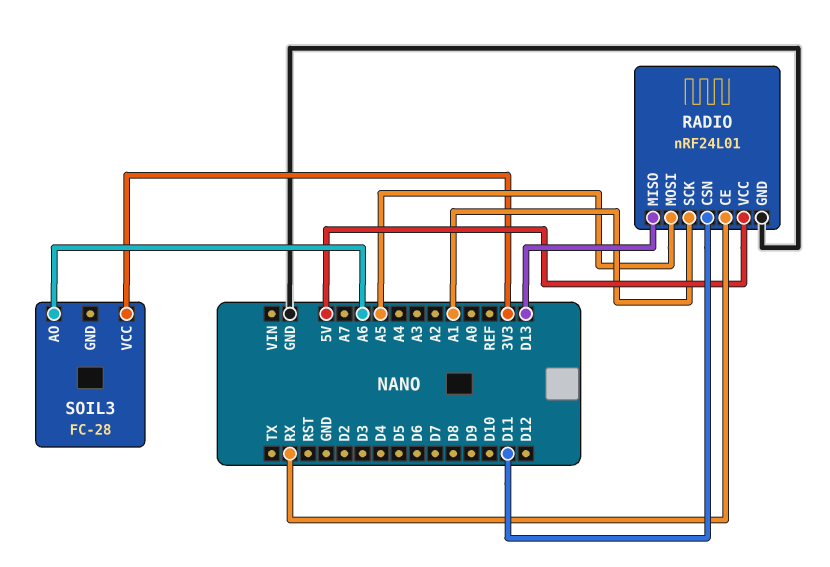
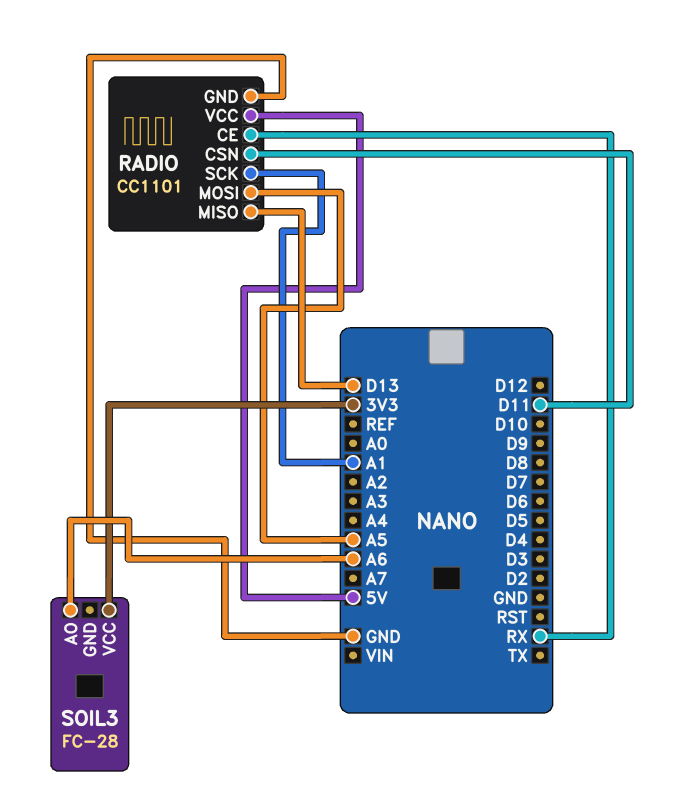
RADIO: nRF24L01 -> CC1101

